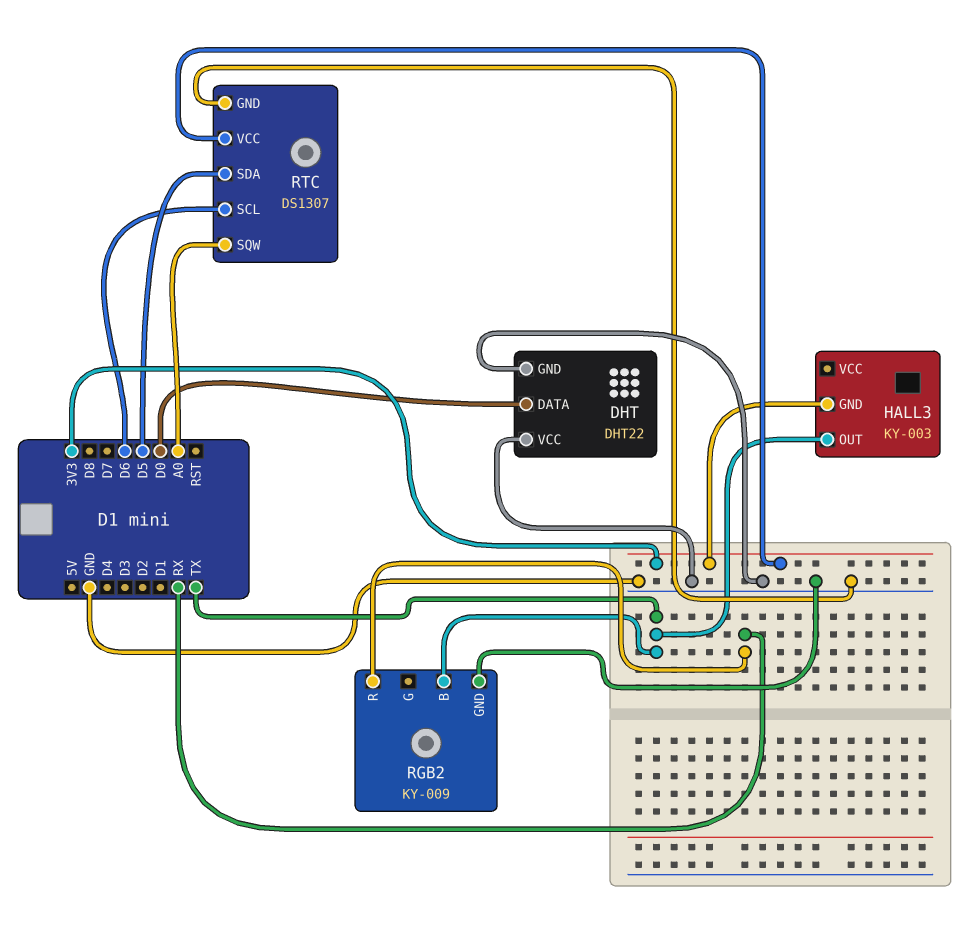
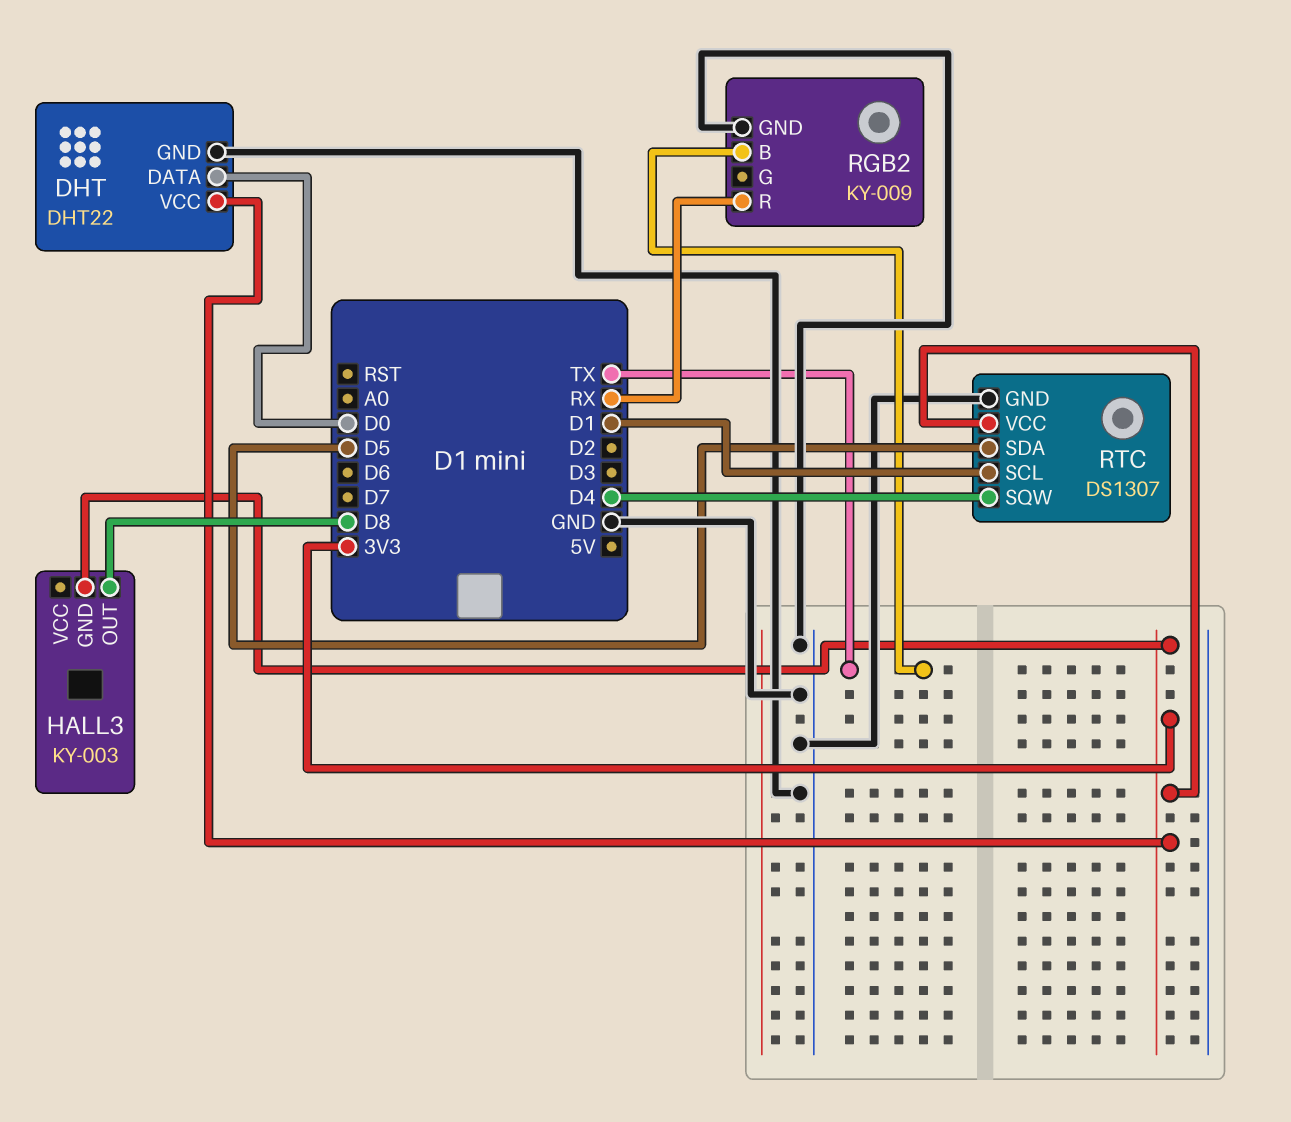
DHT pin VCC: GND -> 3V3
HALL3 pin OUT: TX -> D8
RTC pin SCL: D6 -> D1
RTC pin SQW: A0 -> D4

